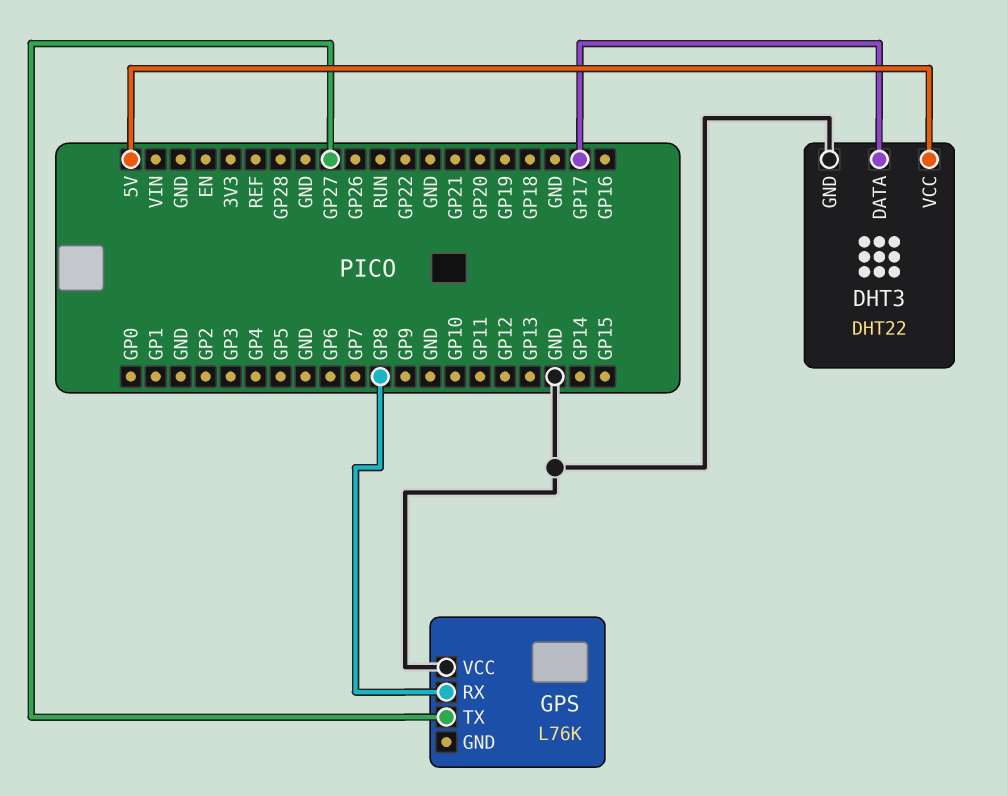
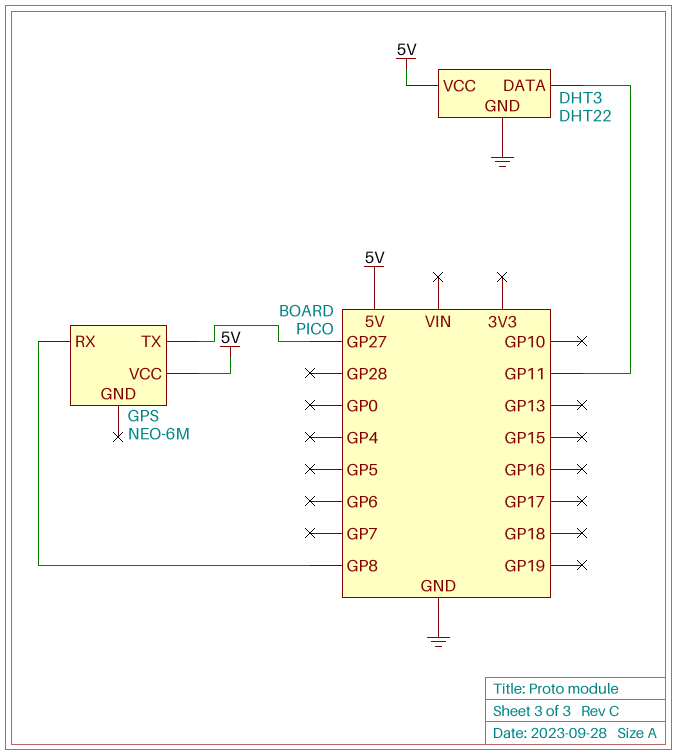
DHT3 pin DATA: GP17 -> GP11
GPS: L76K -> NEO-6M
GPS pin VCC: GND -> 5V

